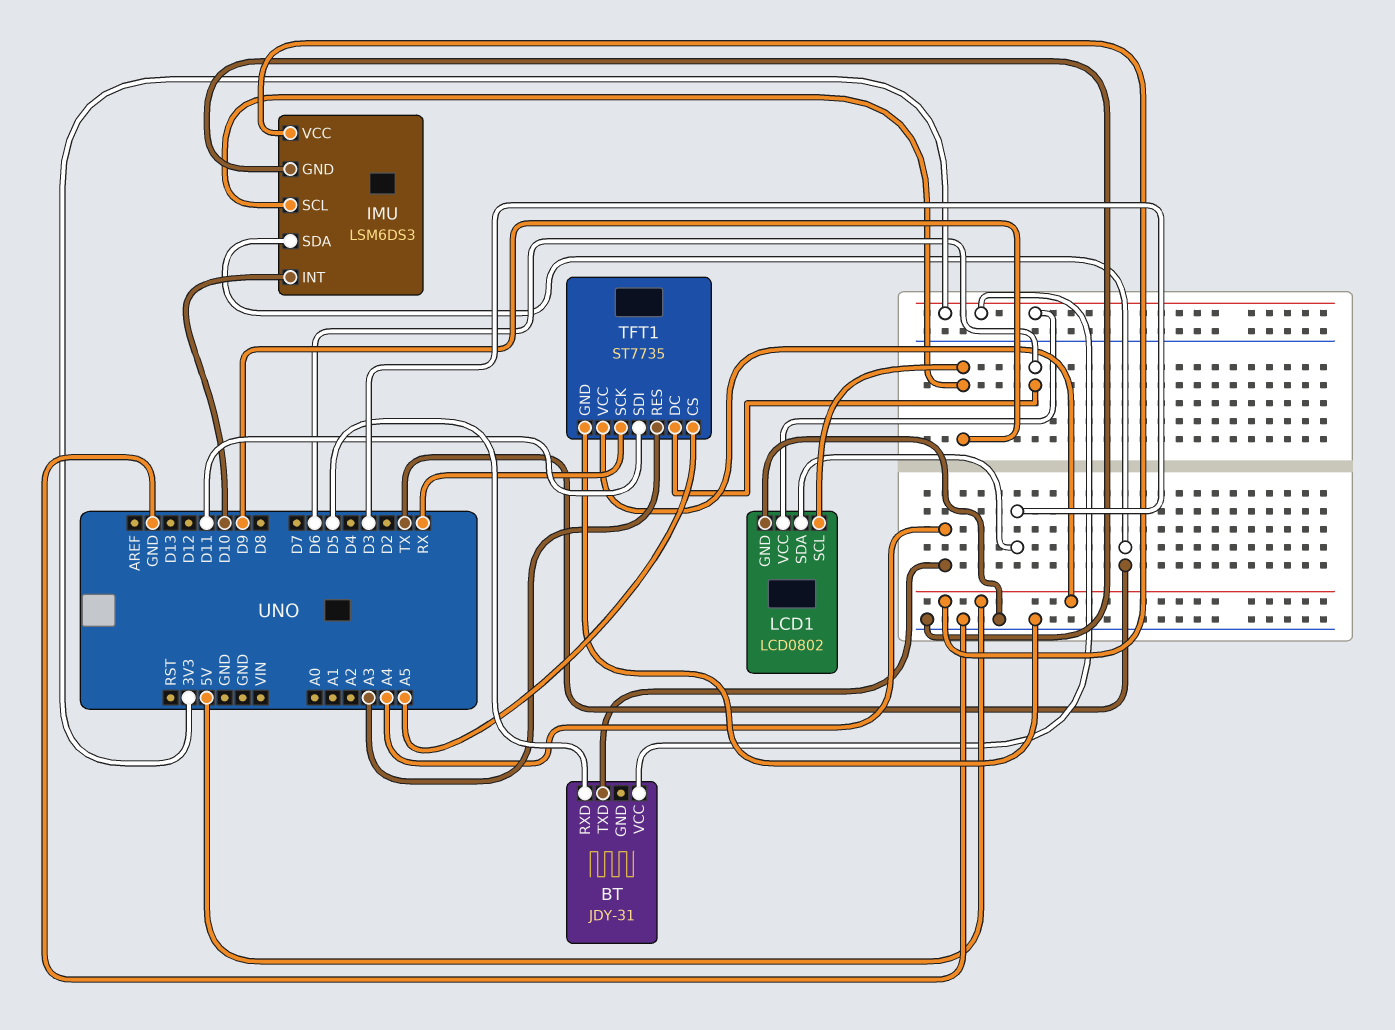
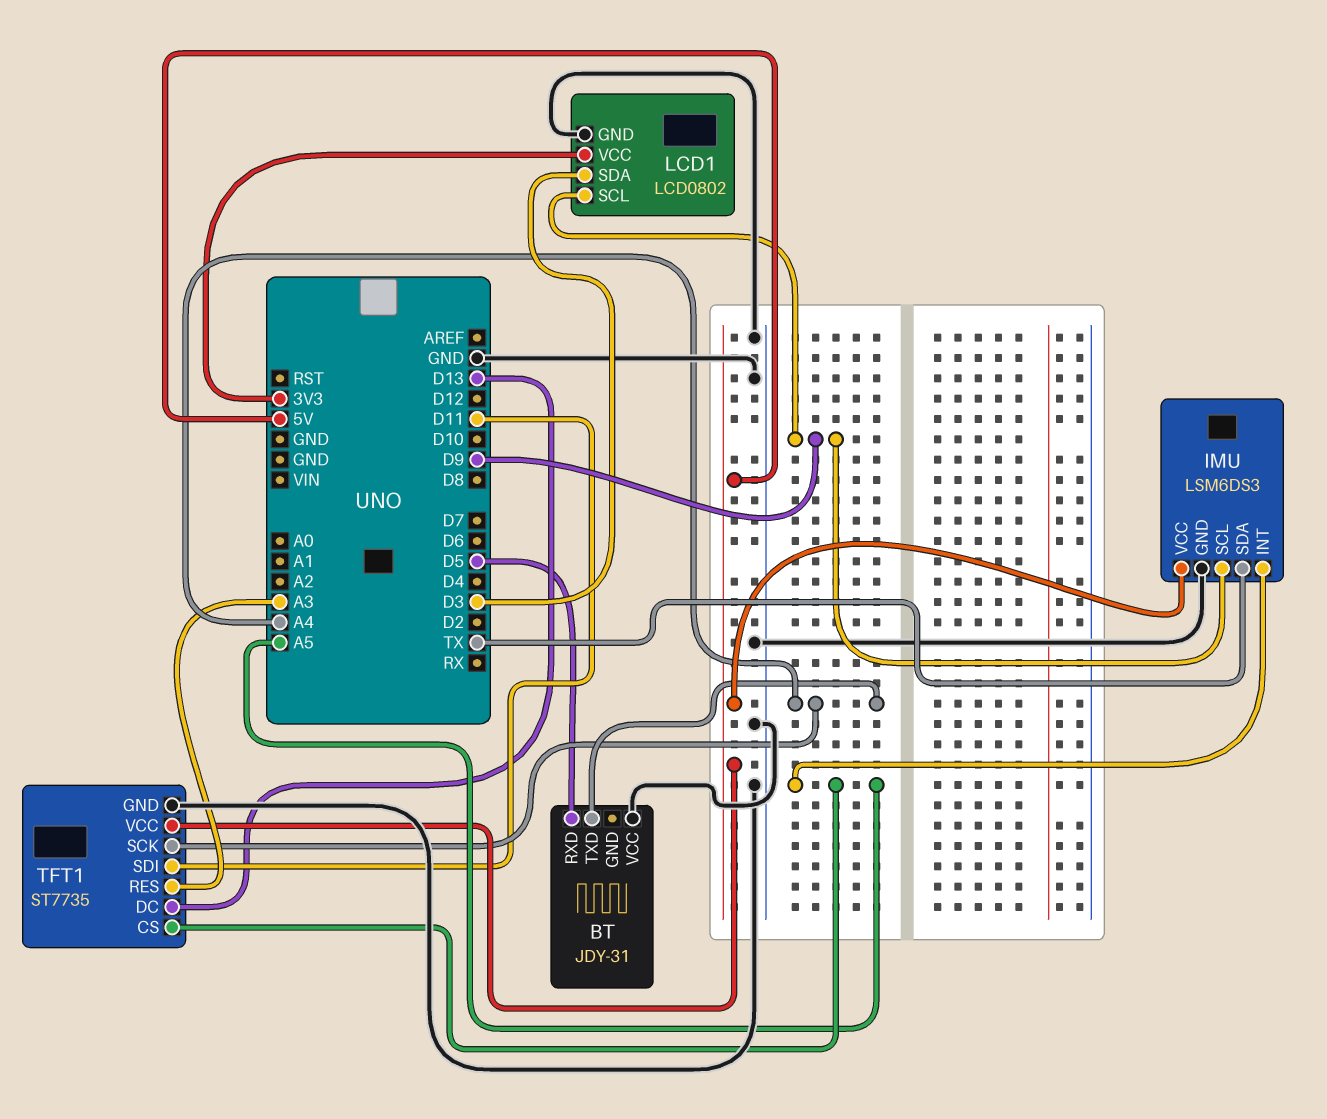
BT pin VCC: 3V3 -> GND
IMU pin INT: D10 -> A5
TFT1 pin DC: D6 -> D13
TFT1 pin SCK: RX -> A4

